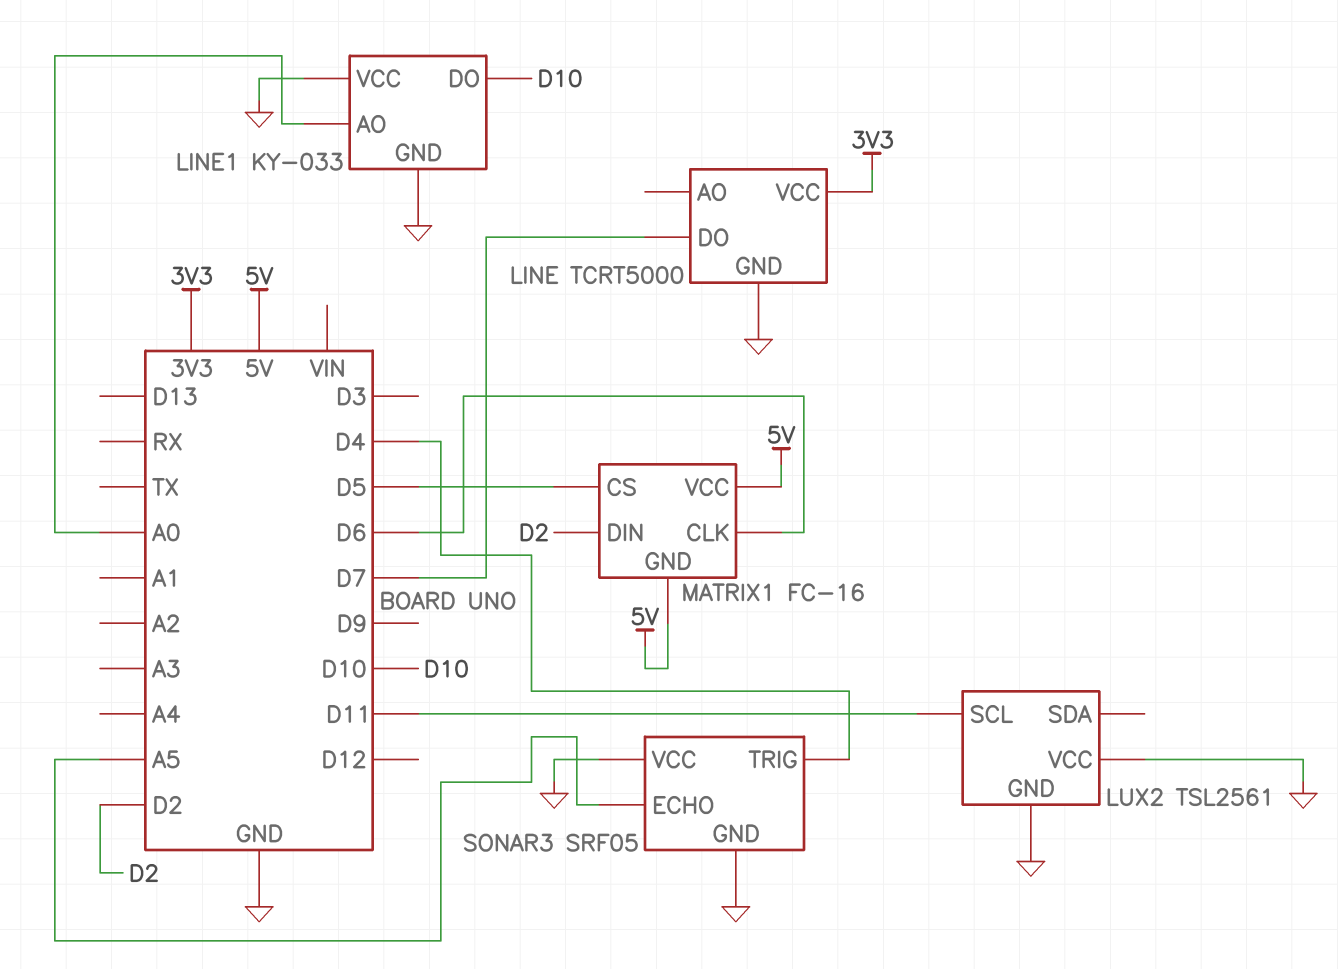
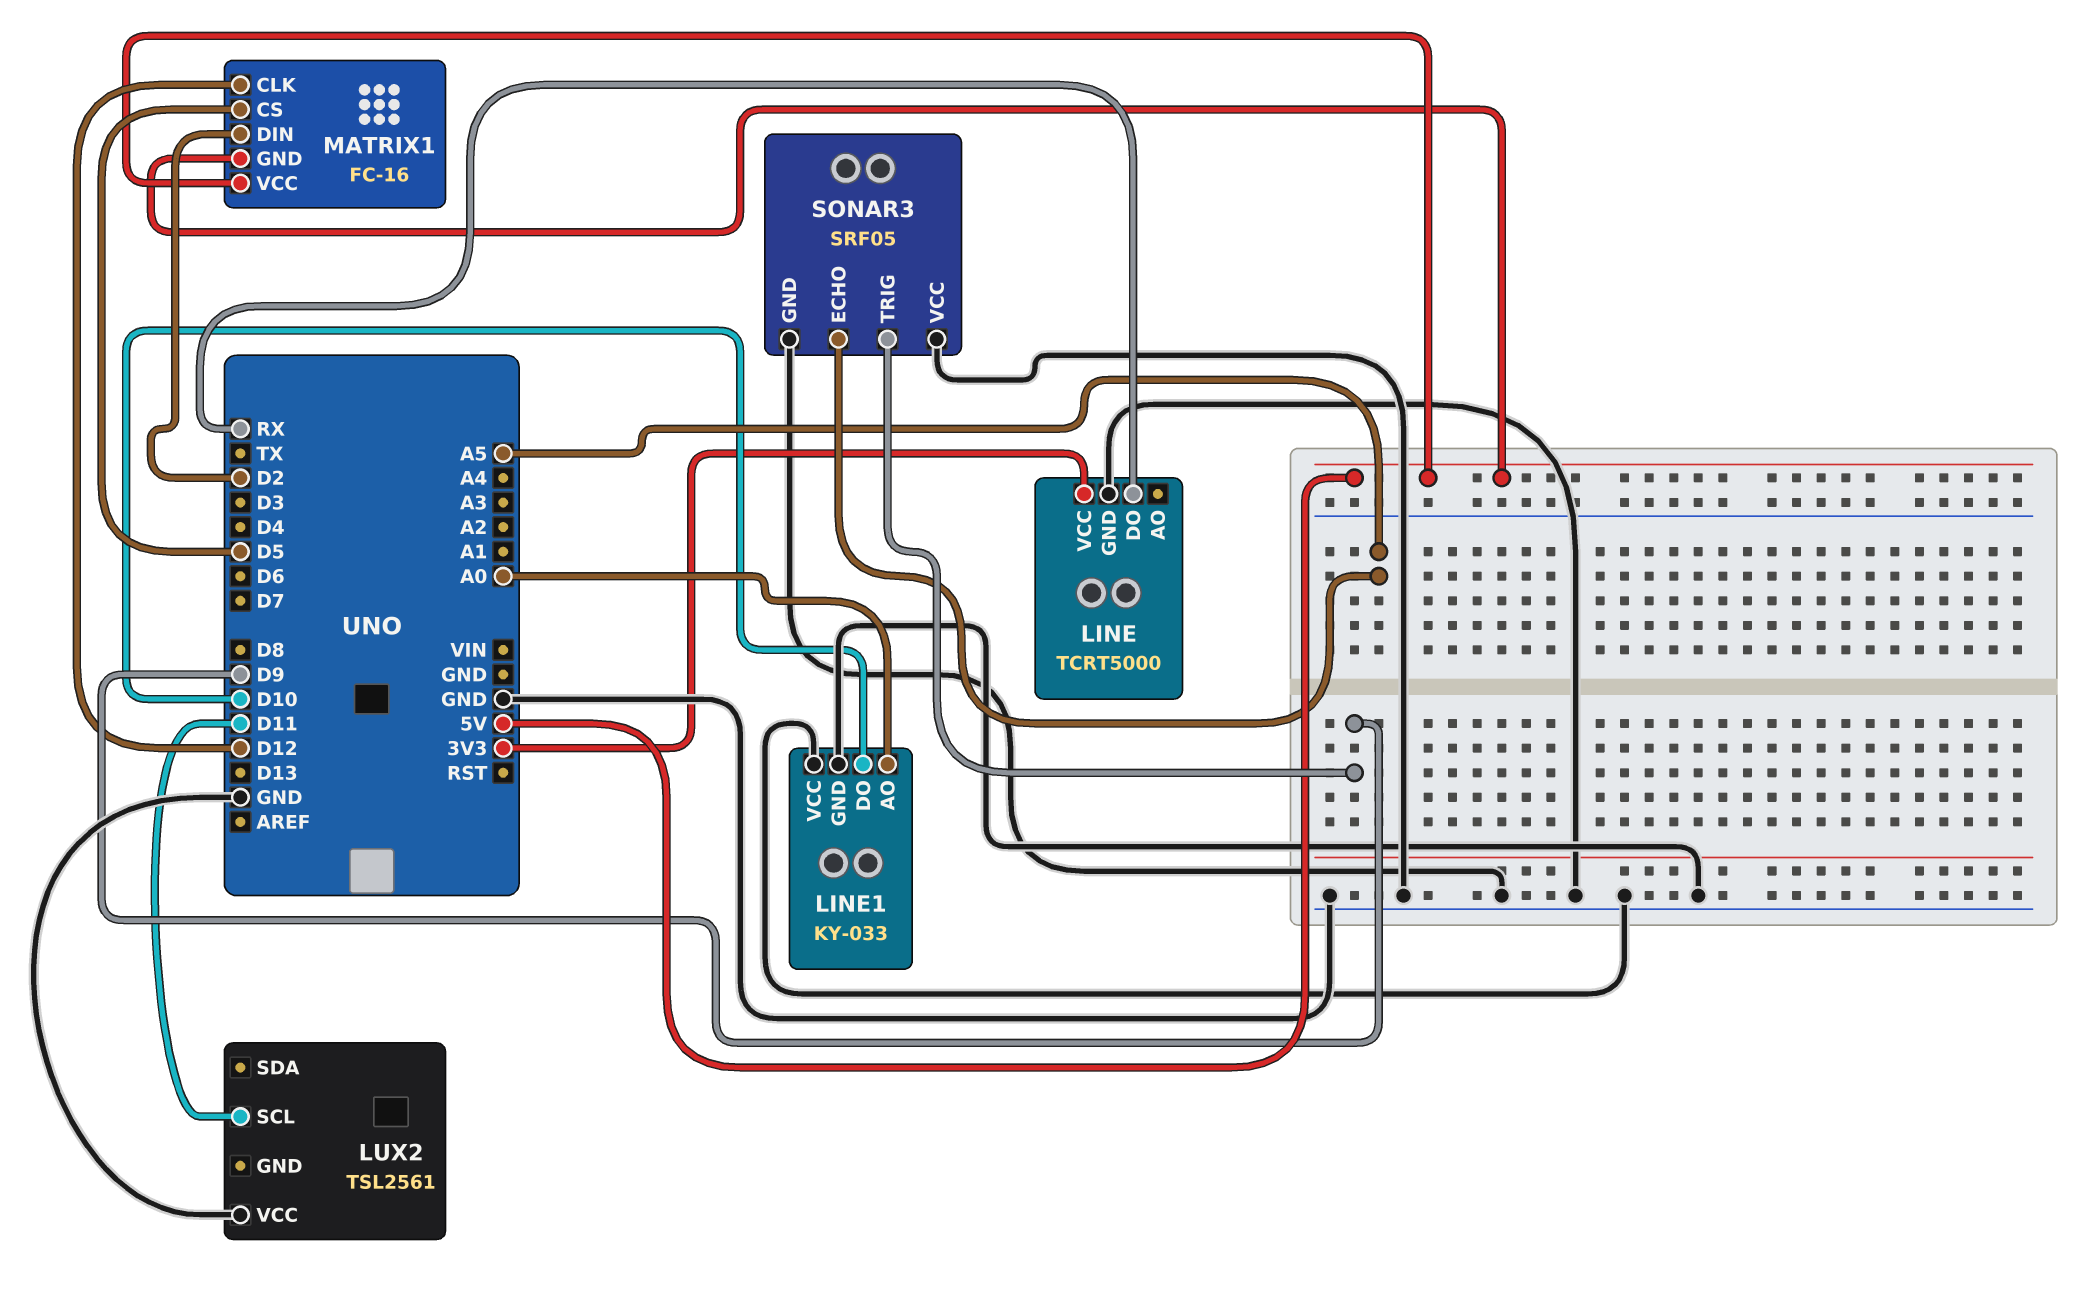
LINE pin DO: D7 -> RX
LUX2 pin GND: GND -> none
MATRIX1 pin CLK: D6 -> D12
SONAR3 pin TRIG: D4 -> D9

